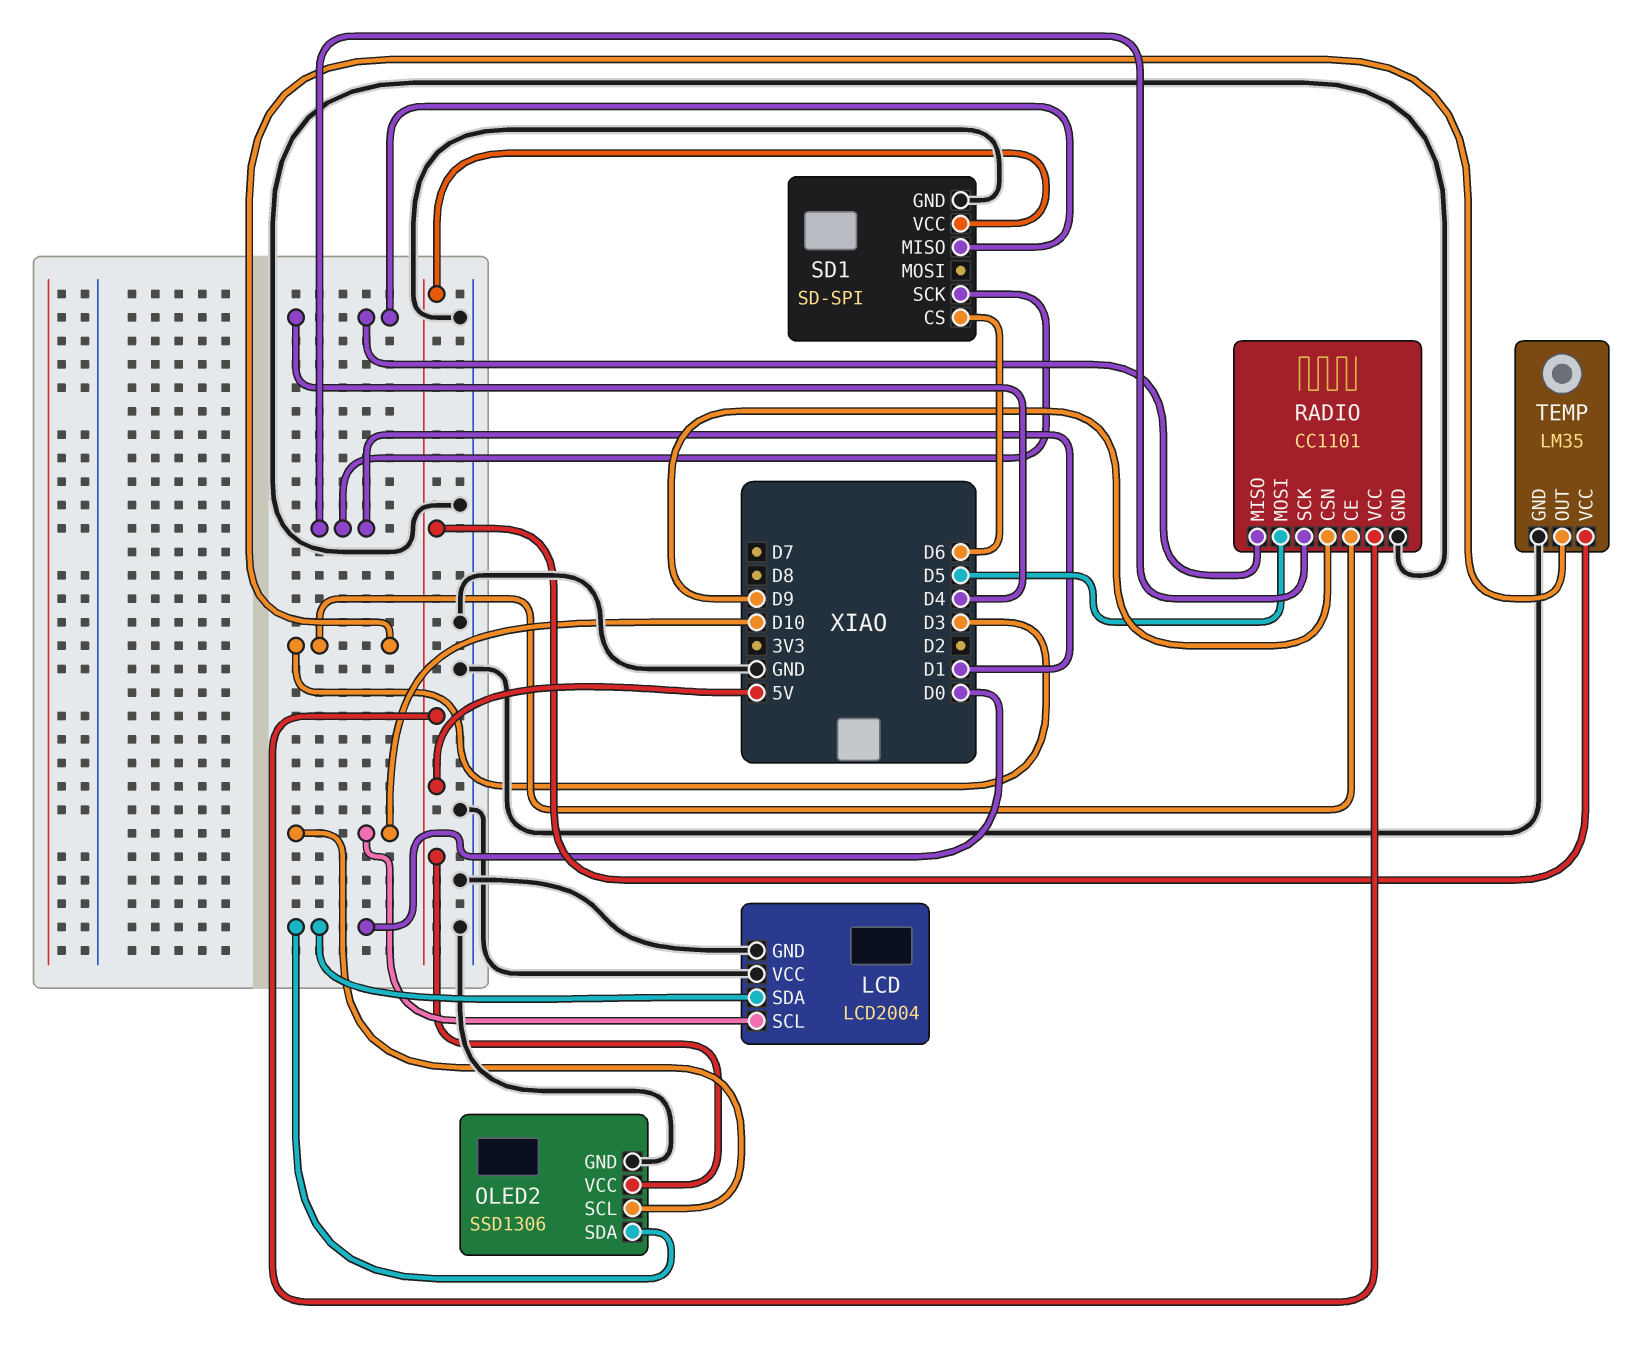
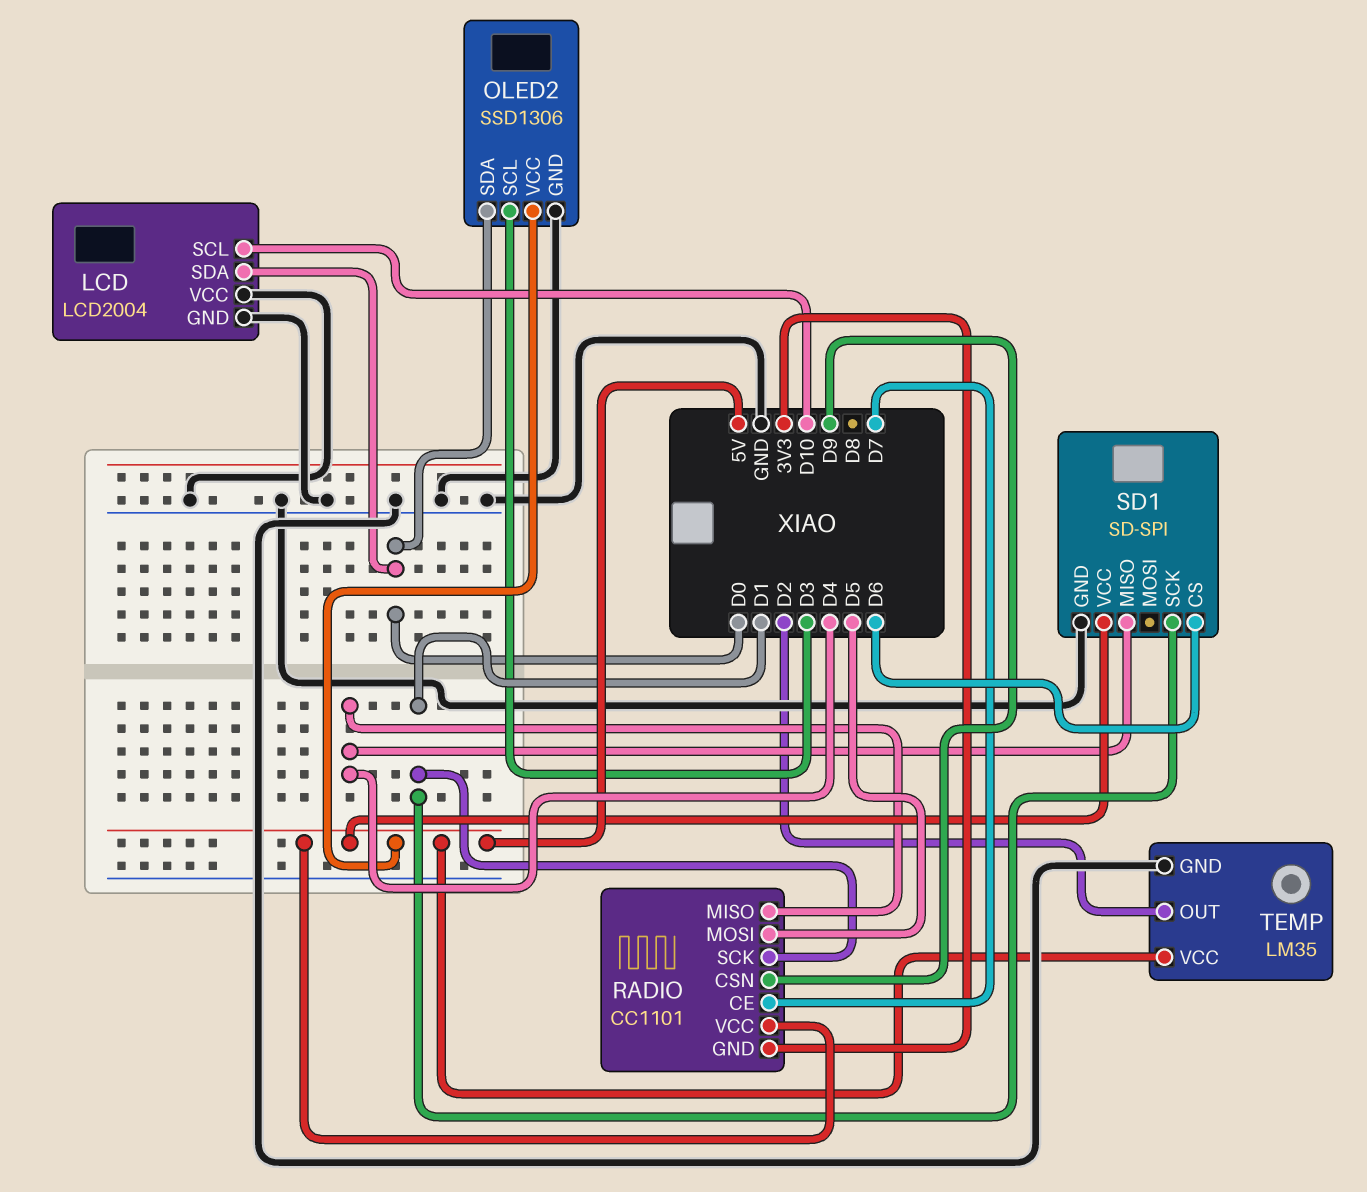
OLED2 pin SCL: D10 -> D3
RADIO pin CE: D3 -> D7
RADIO pin GND: GND -> 3V3
TEMP pin OUT: D3 -> D2

